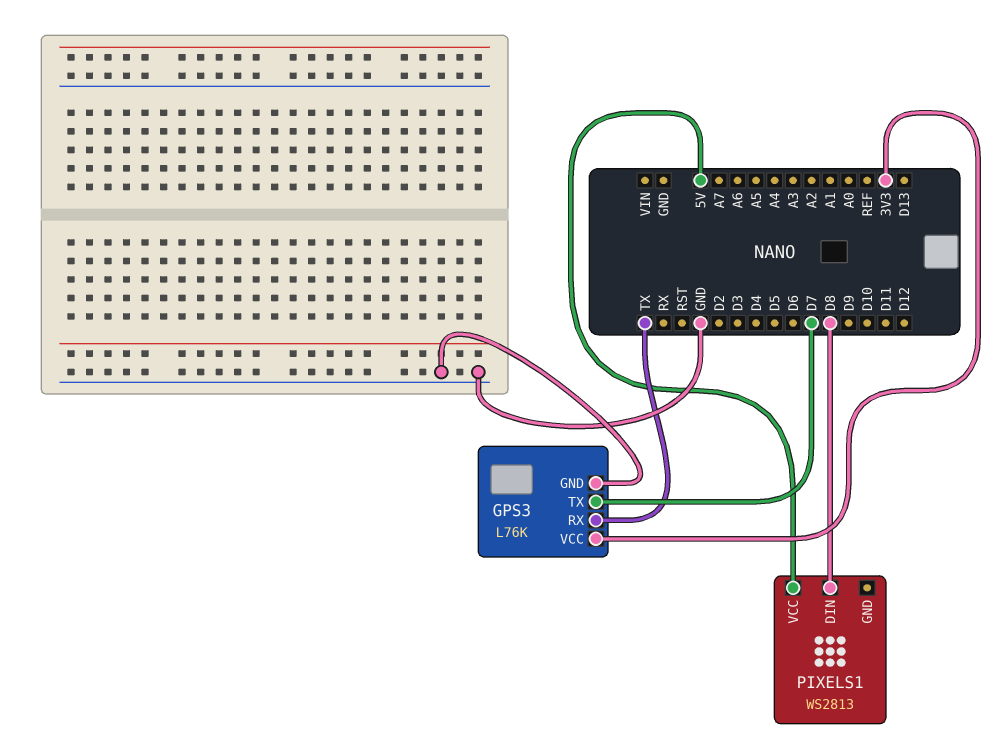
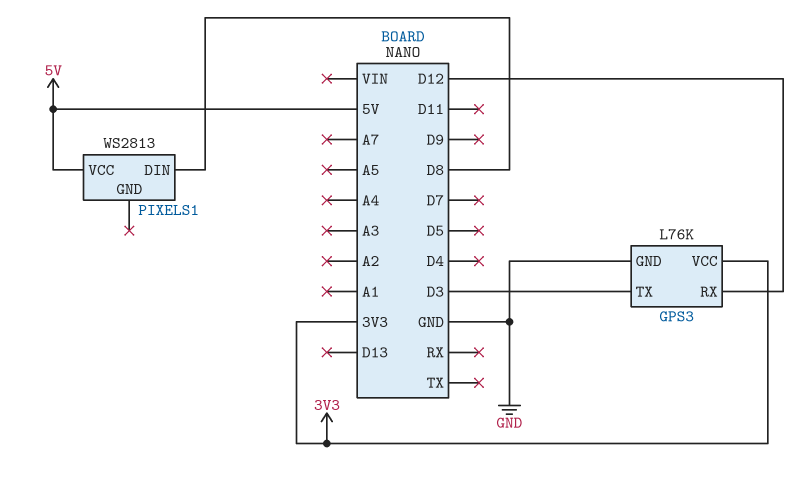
GPS3 pin RX: TX -> D12
GPS3 pin TX: D7 -> D3

